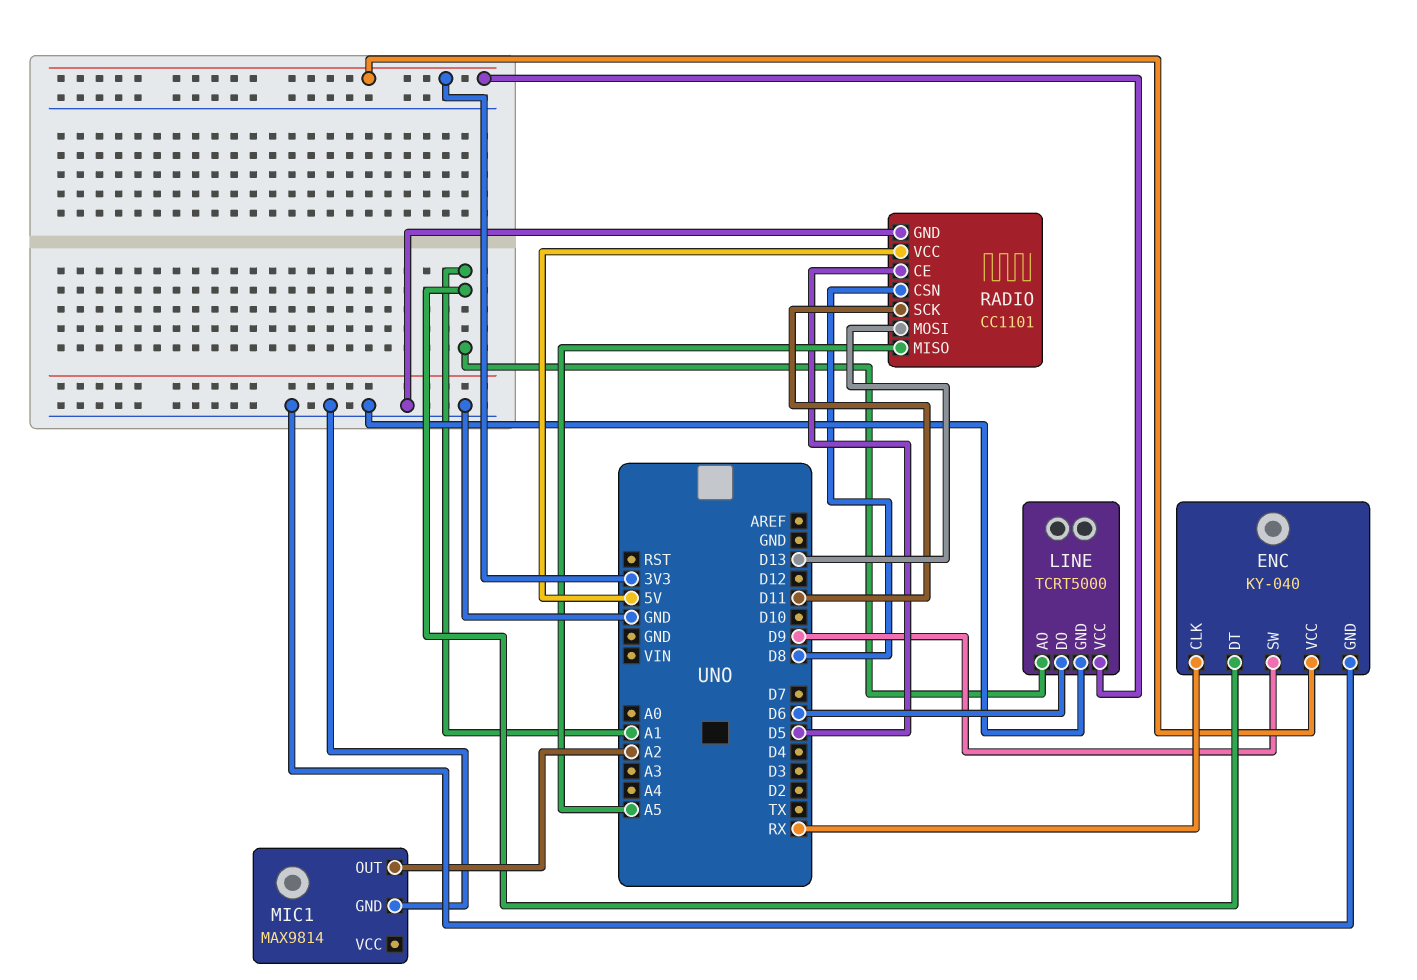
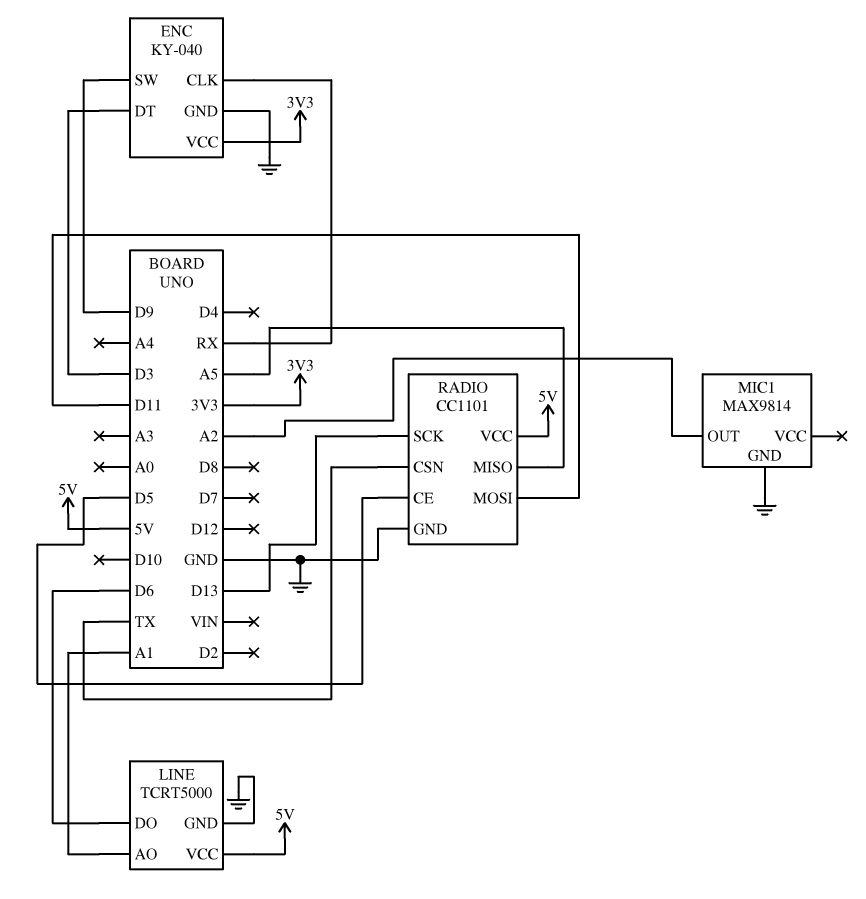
ENC pin DT: A1 -> D3
LINE pin VCC: 3V3 -> 5V
RADIO pin CSN: D8 -> TX
RADIO pin MOSI: D13 -> D11
RADIO pin SCK: D11 -> D13

